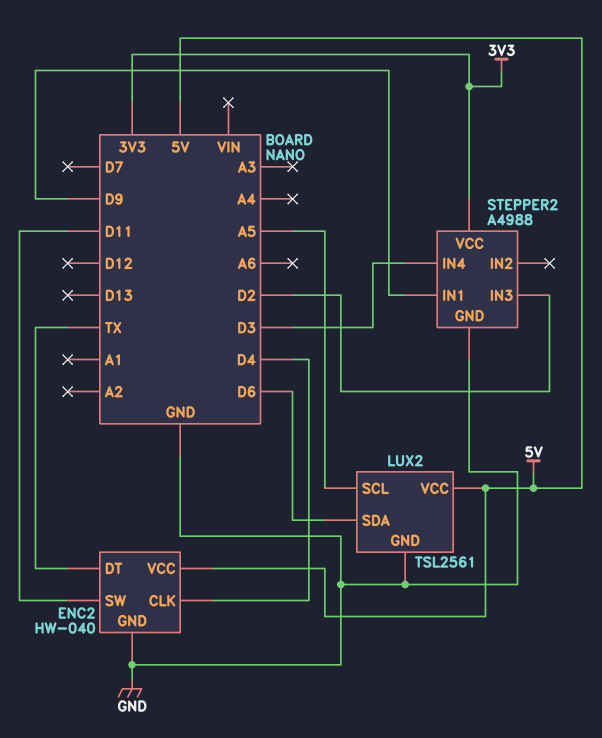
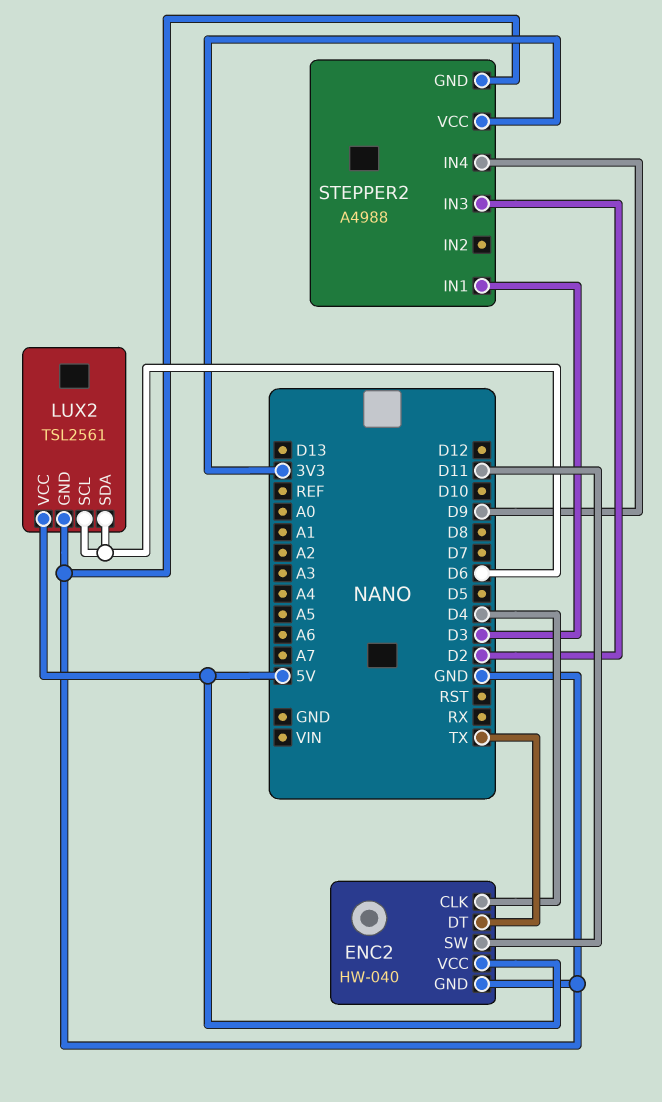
LUX2 pin SCL: A5 -> D6
STEPPER2 pin IN1: D9 -> D3
STEPPER2 pin IN4: D3 -> D9

